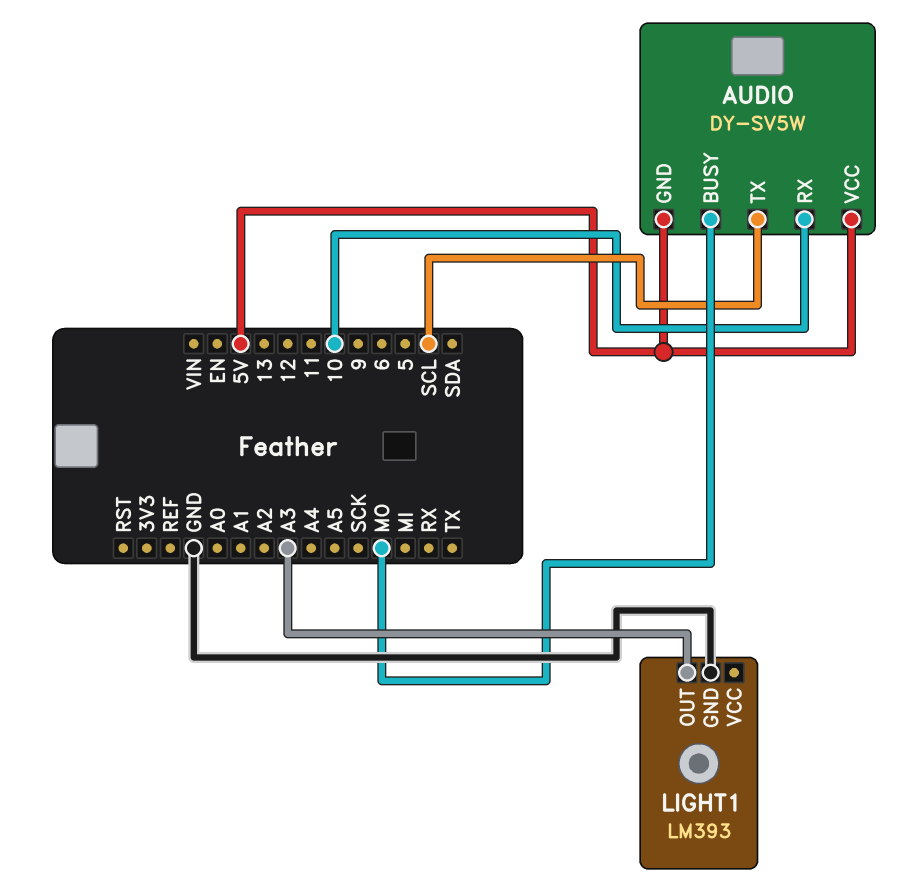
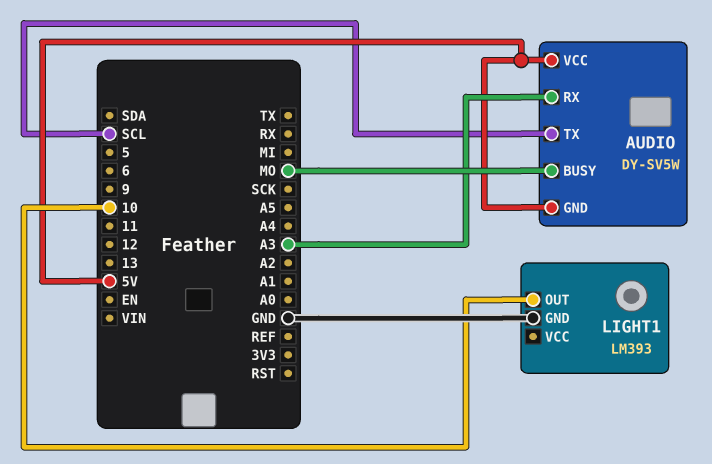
AUDIO pin RX: 10 -> A3
LIGHT1 pin OUT: A3 -> 10

